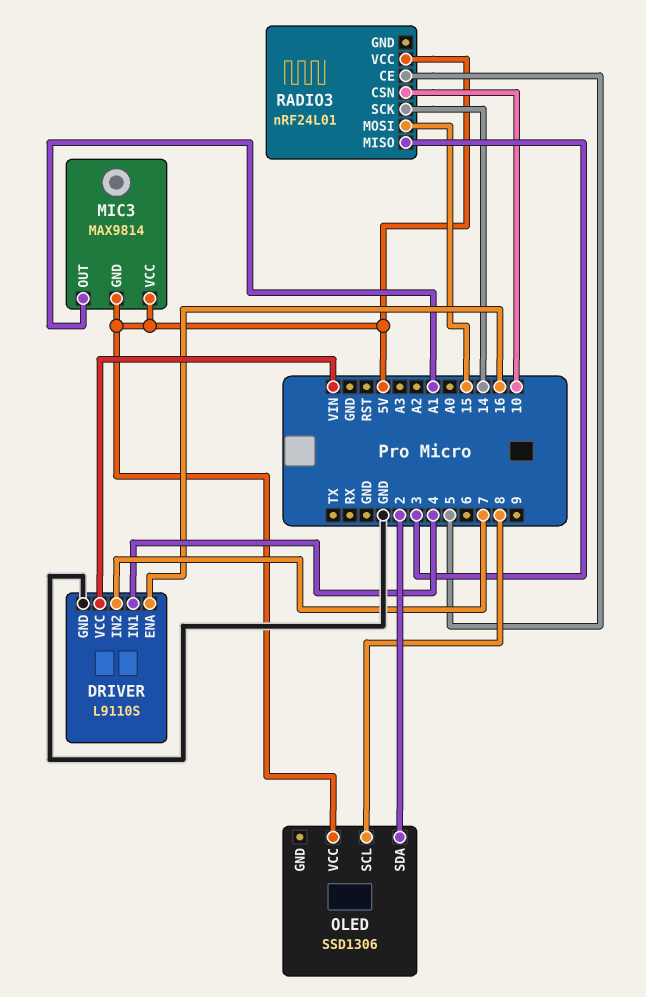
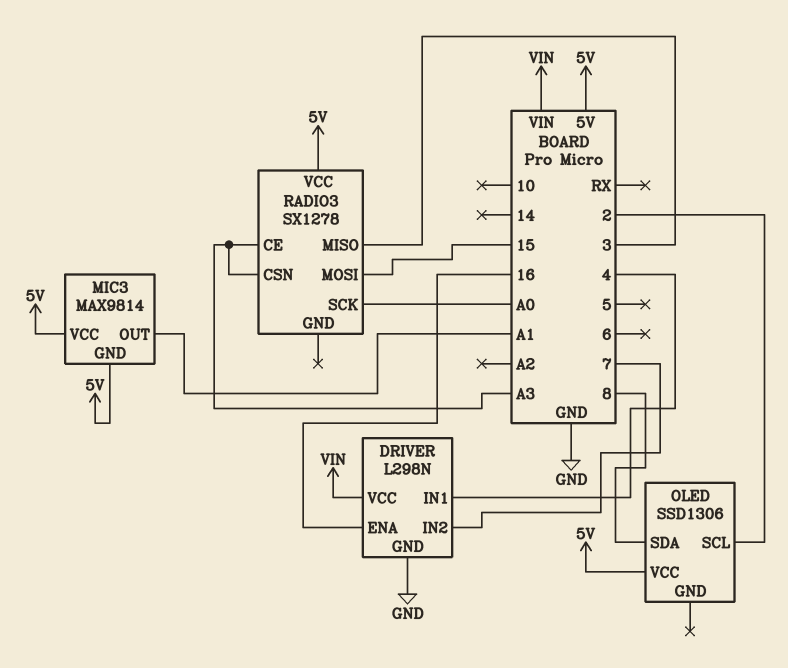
DRIVER: L9110S -> L298N
OLED pin SCL: 8 -> 2
OLED pin SDA: 2 -> 8
RADIO3: nRF24L01 -> SX1278
RADIO3 pin CE: 5 -> A3
RADIO3 pin CSN: 10 -> A3
RADIO3 pin SCK: 14 -> A0

